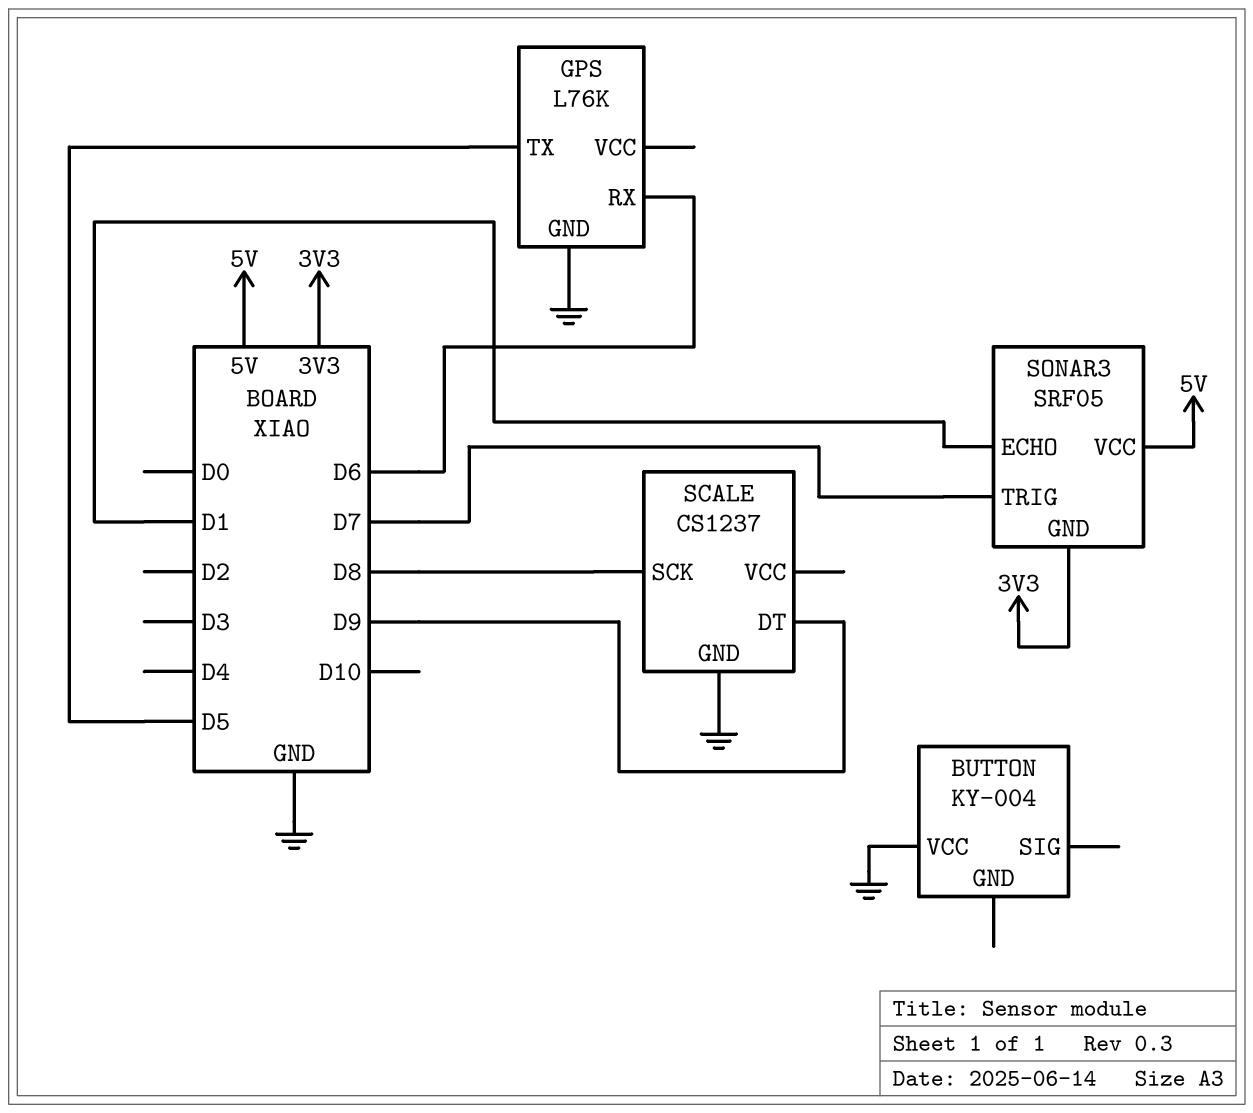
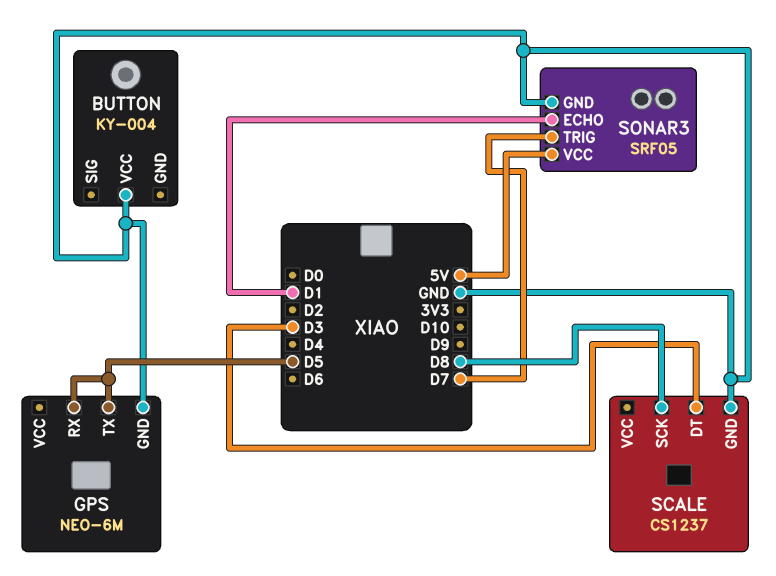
GPS: L76K -> NEO-6M
GPS pin RX: D6 -> D5
SCALE pin DT: D9 -> D3
SONAR3 pin GND: 3V3 -> GND

